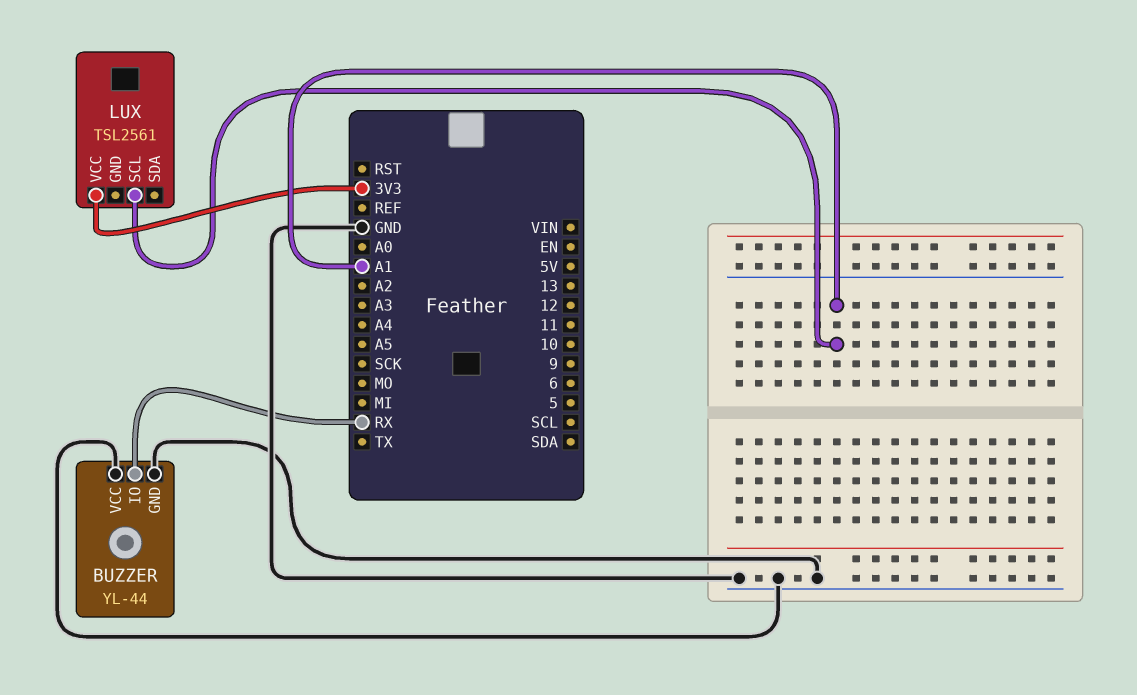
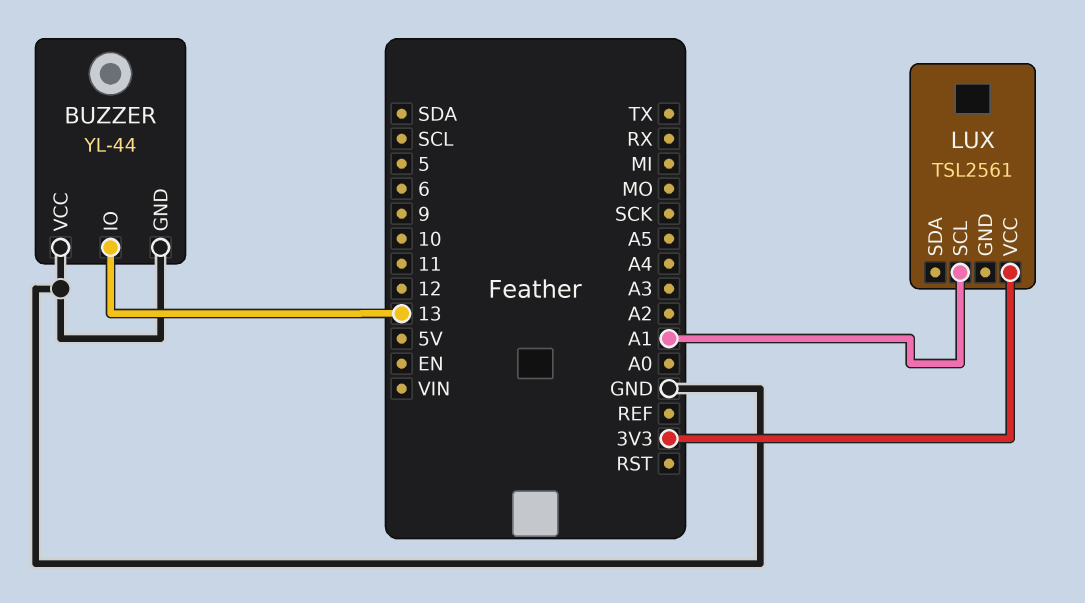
BUZZER pin IO: RX -> 13

